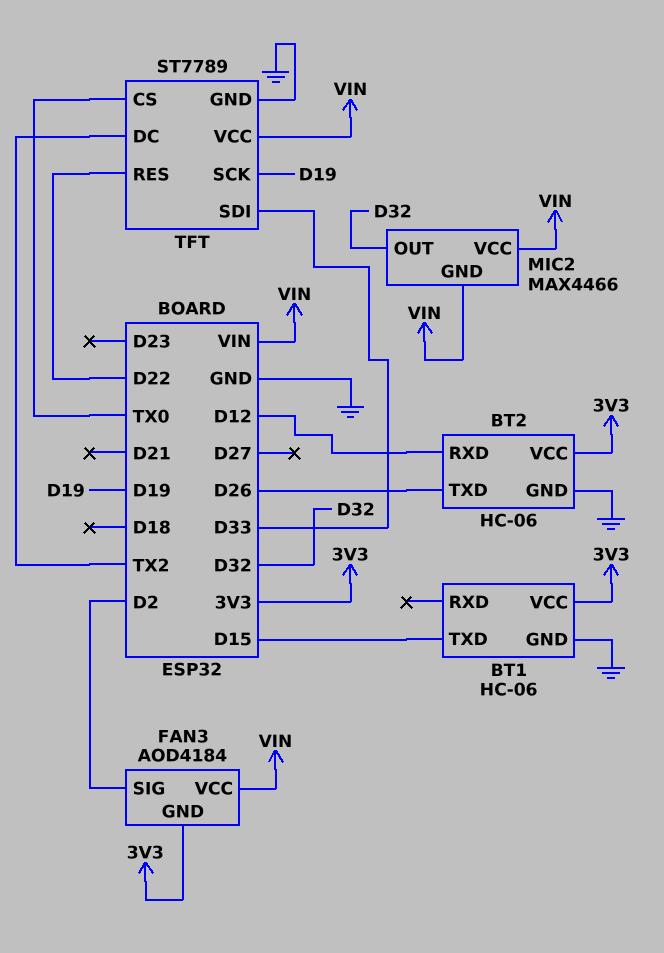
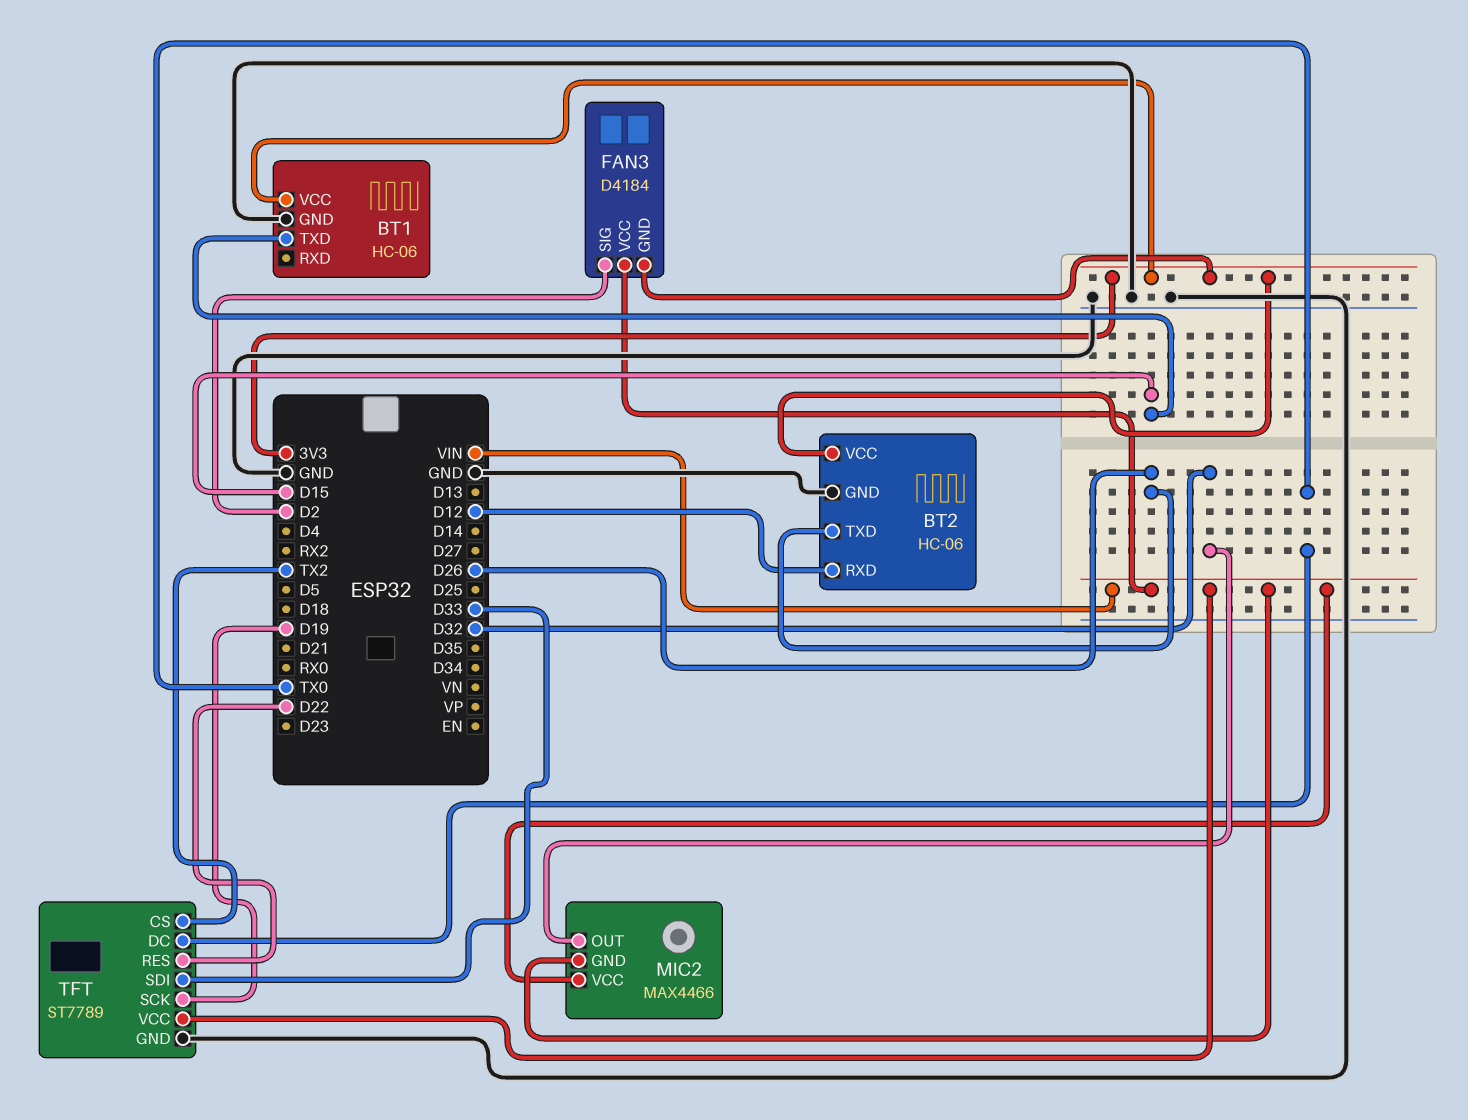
FAN3: AOD4184 -> D4184
TFT pin CS: TX0 -> TX2
TFT pin DC: TX2 -> TX0

